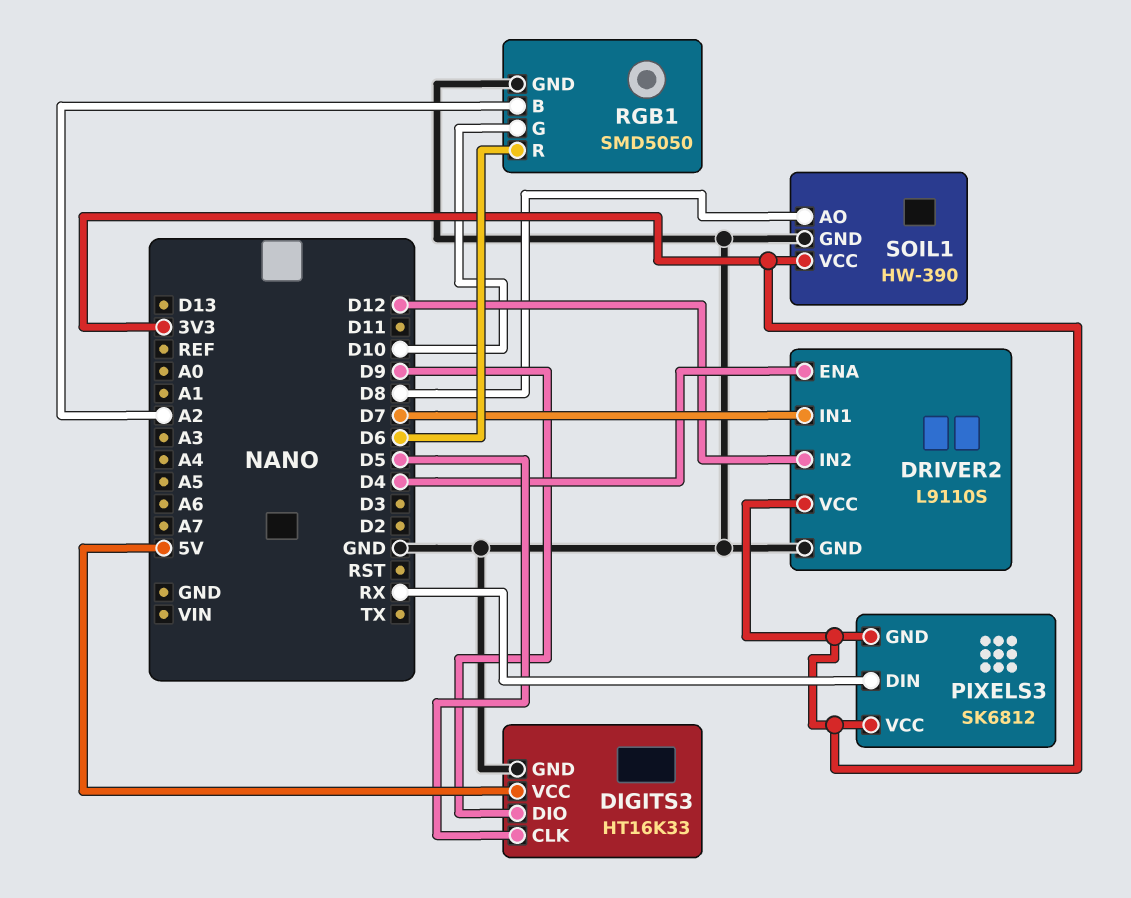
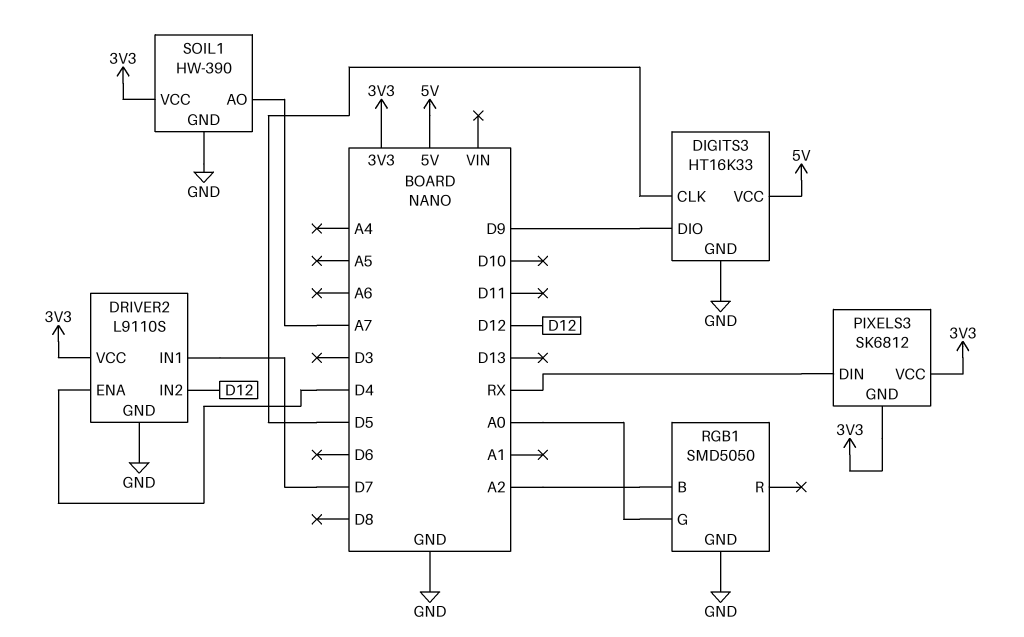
RGB1 pin G: D10 -> A0
RGB1 pin R: D6 -> none
SOIL1 pin AO: D8 -> A7

